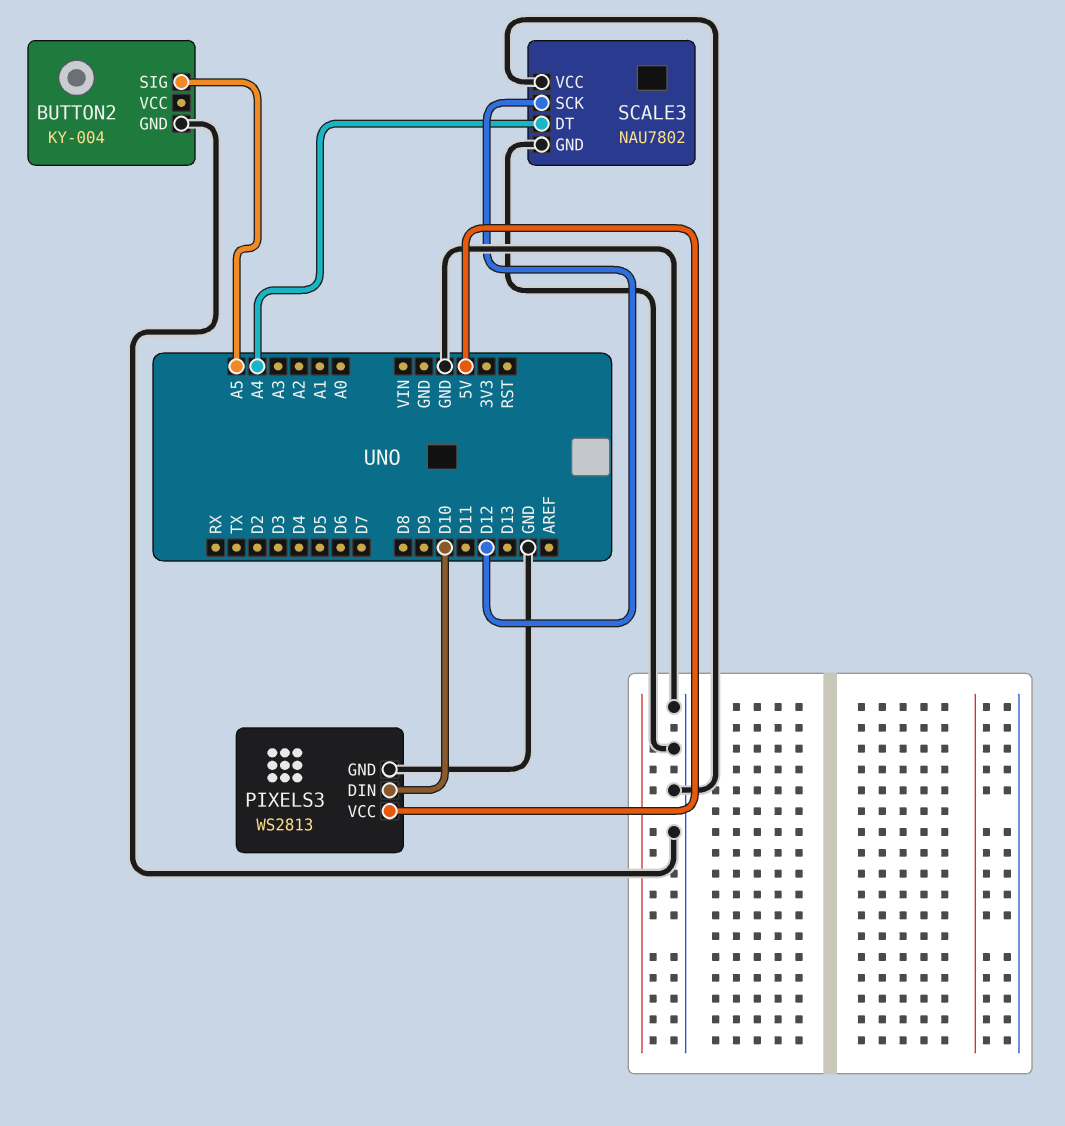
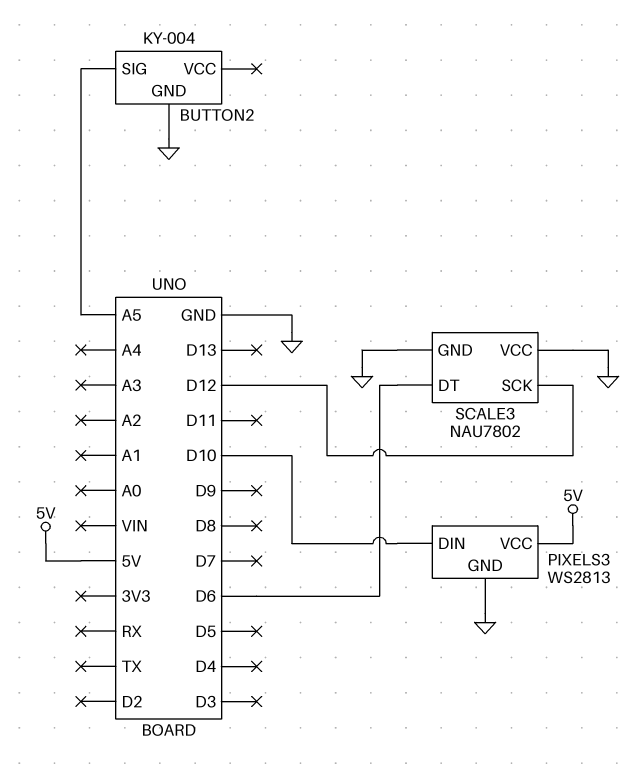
SCALE3 pin DT: A4 -> D6

